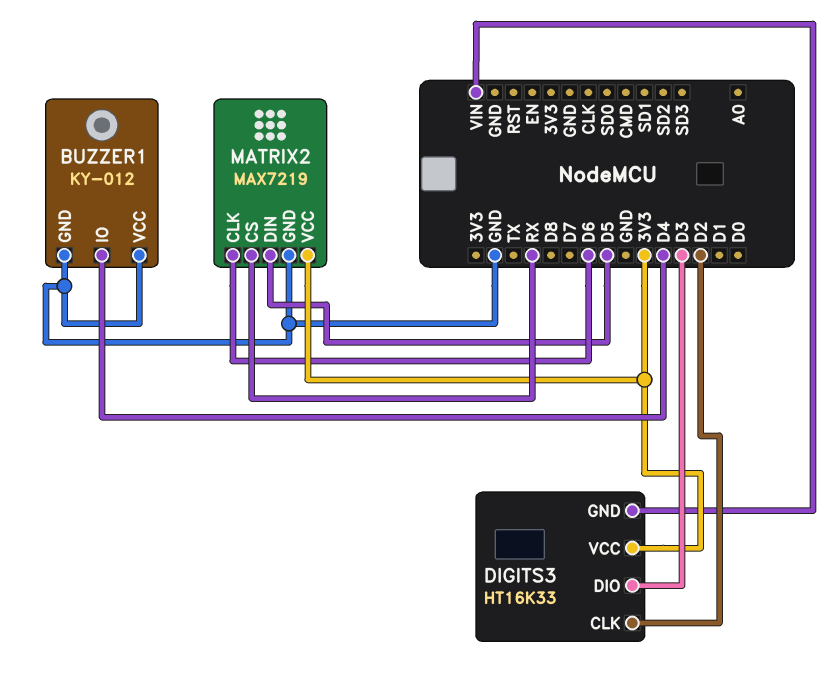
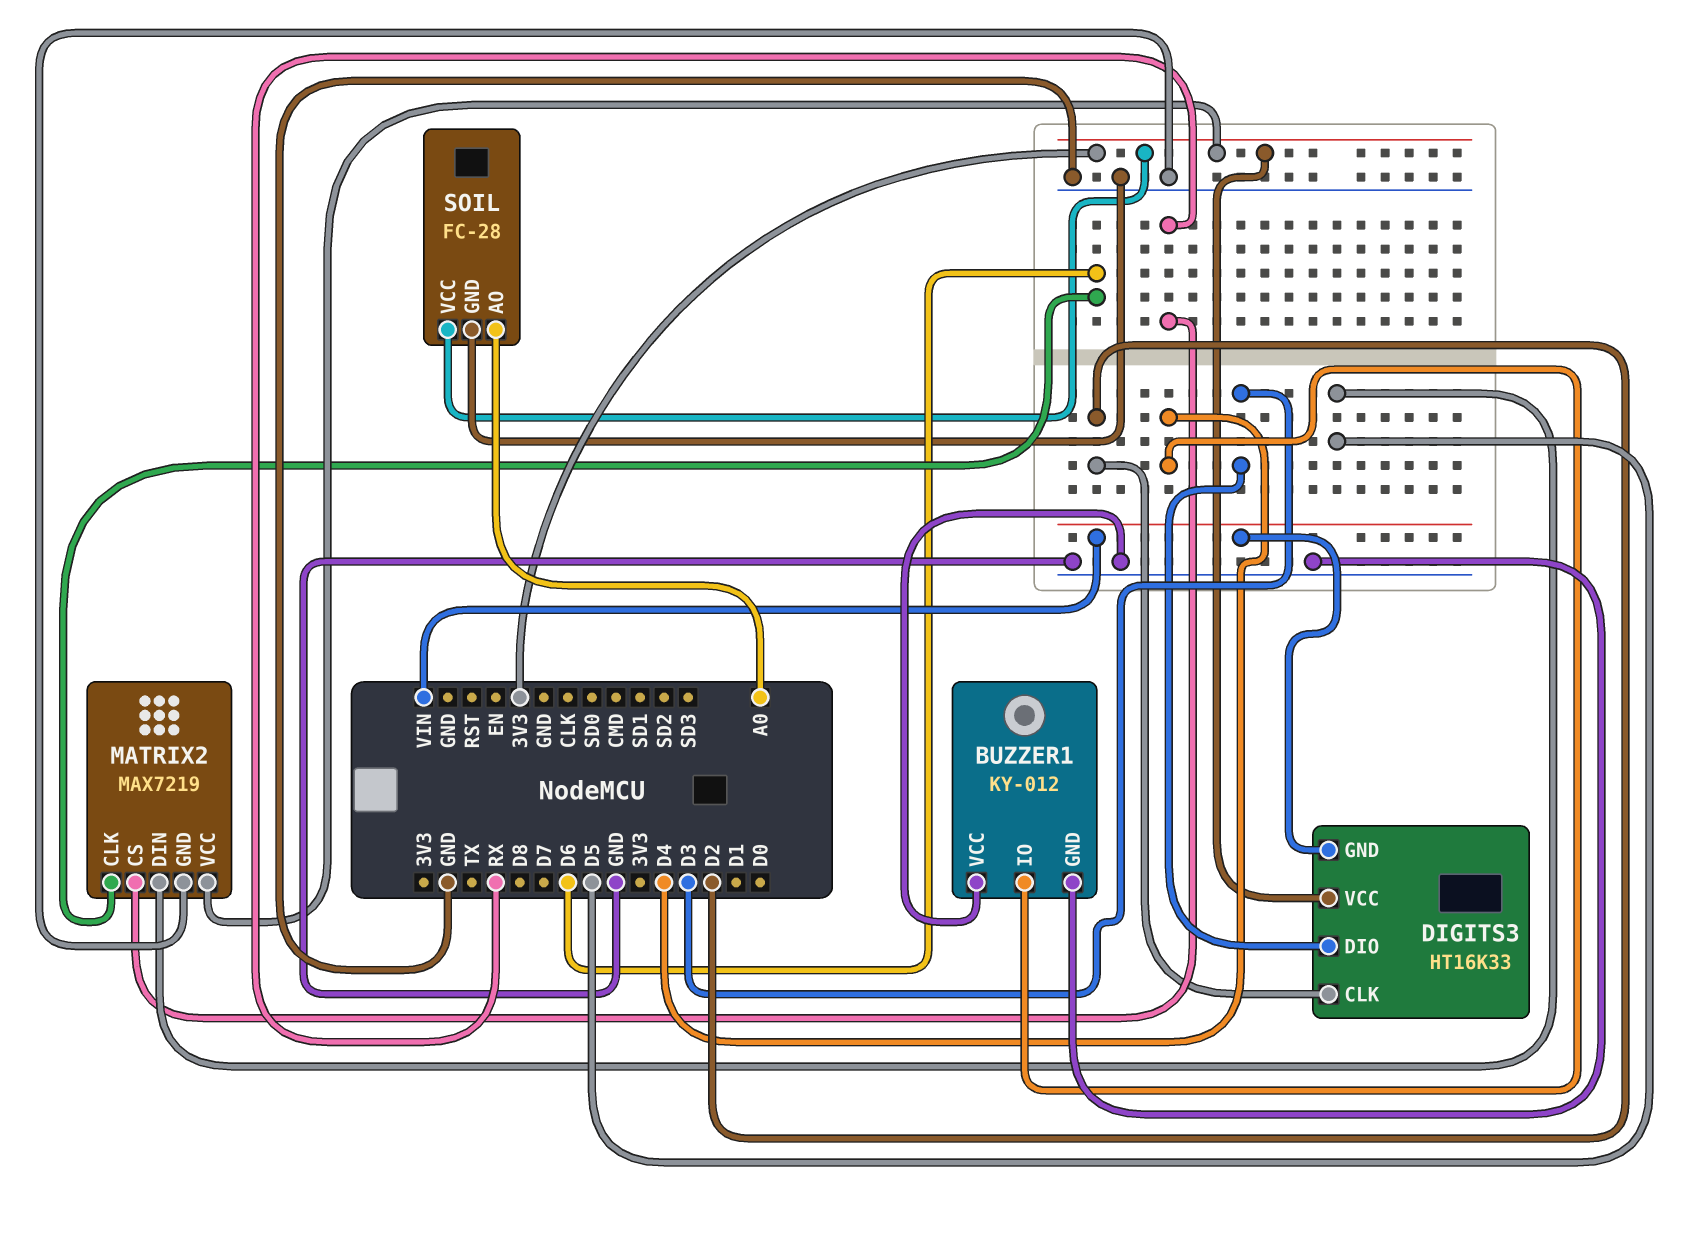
SOIL: none -> FC-28
SOIL pin AO: none -> A0
SOIL pin GND: none -> GND
SOIL pin VCC: none -> 3V3

